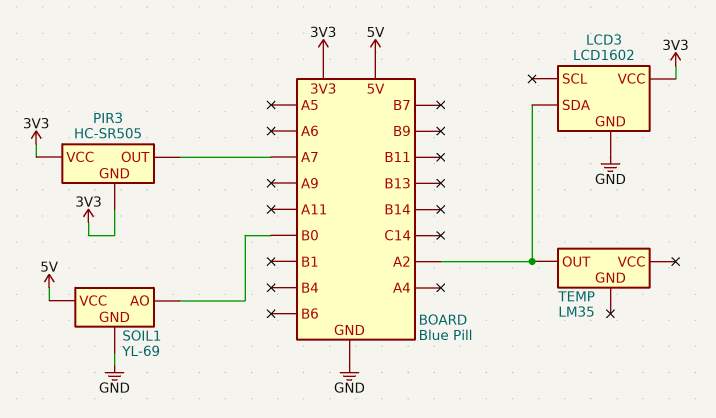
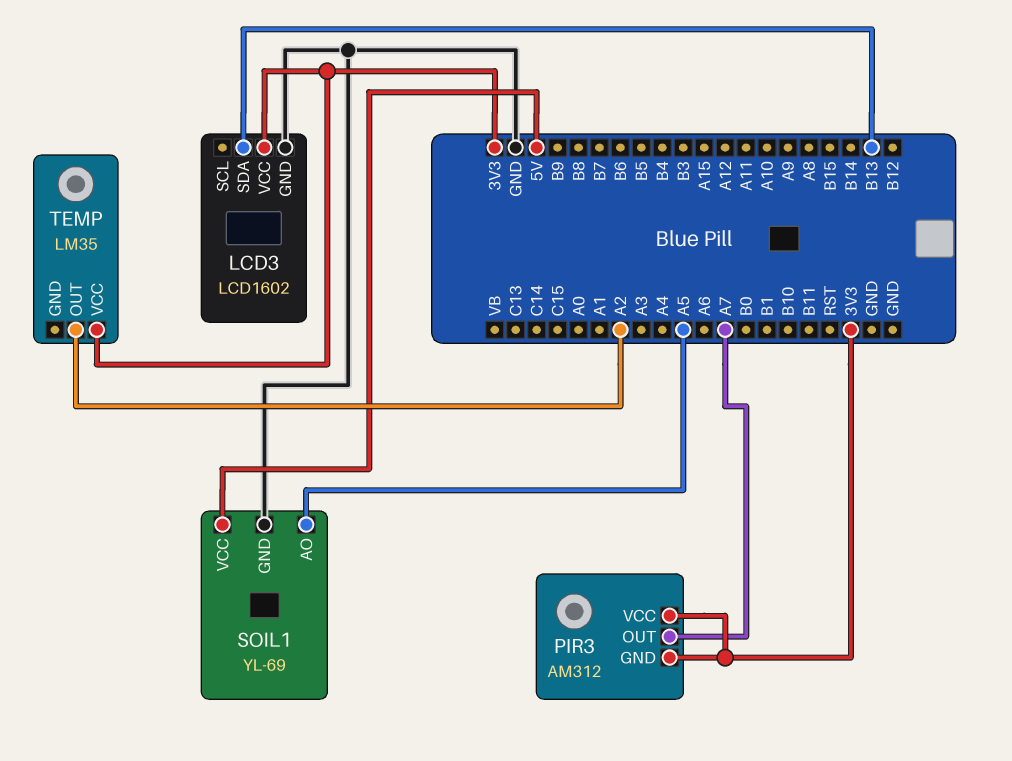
LCD3 pin SDA: A2 -> B13
PIR3: HC-SR505 -> AM312
SOIL1 pin AO: B0 -> A5
TEMP pin VCC: none -> 3V3

